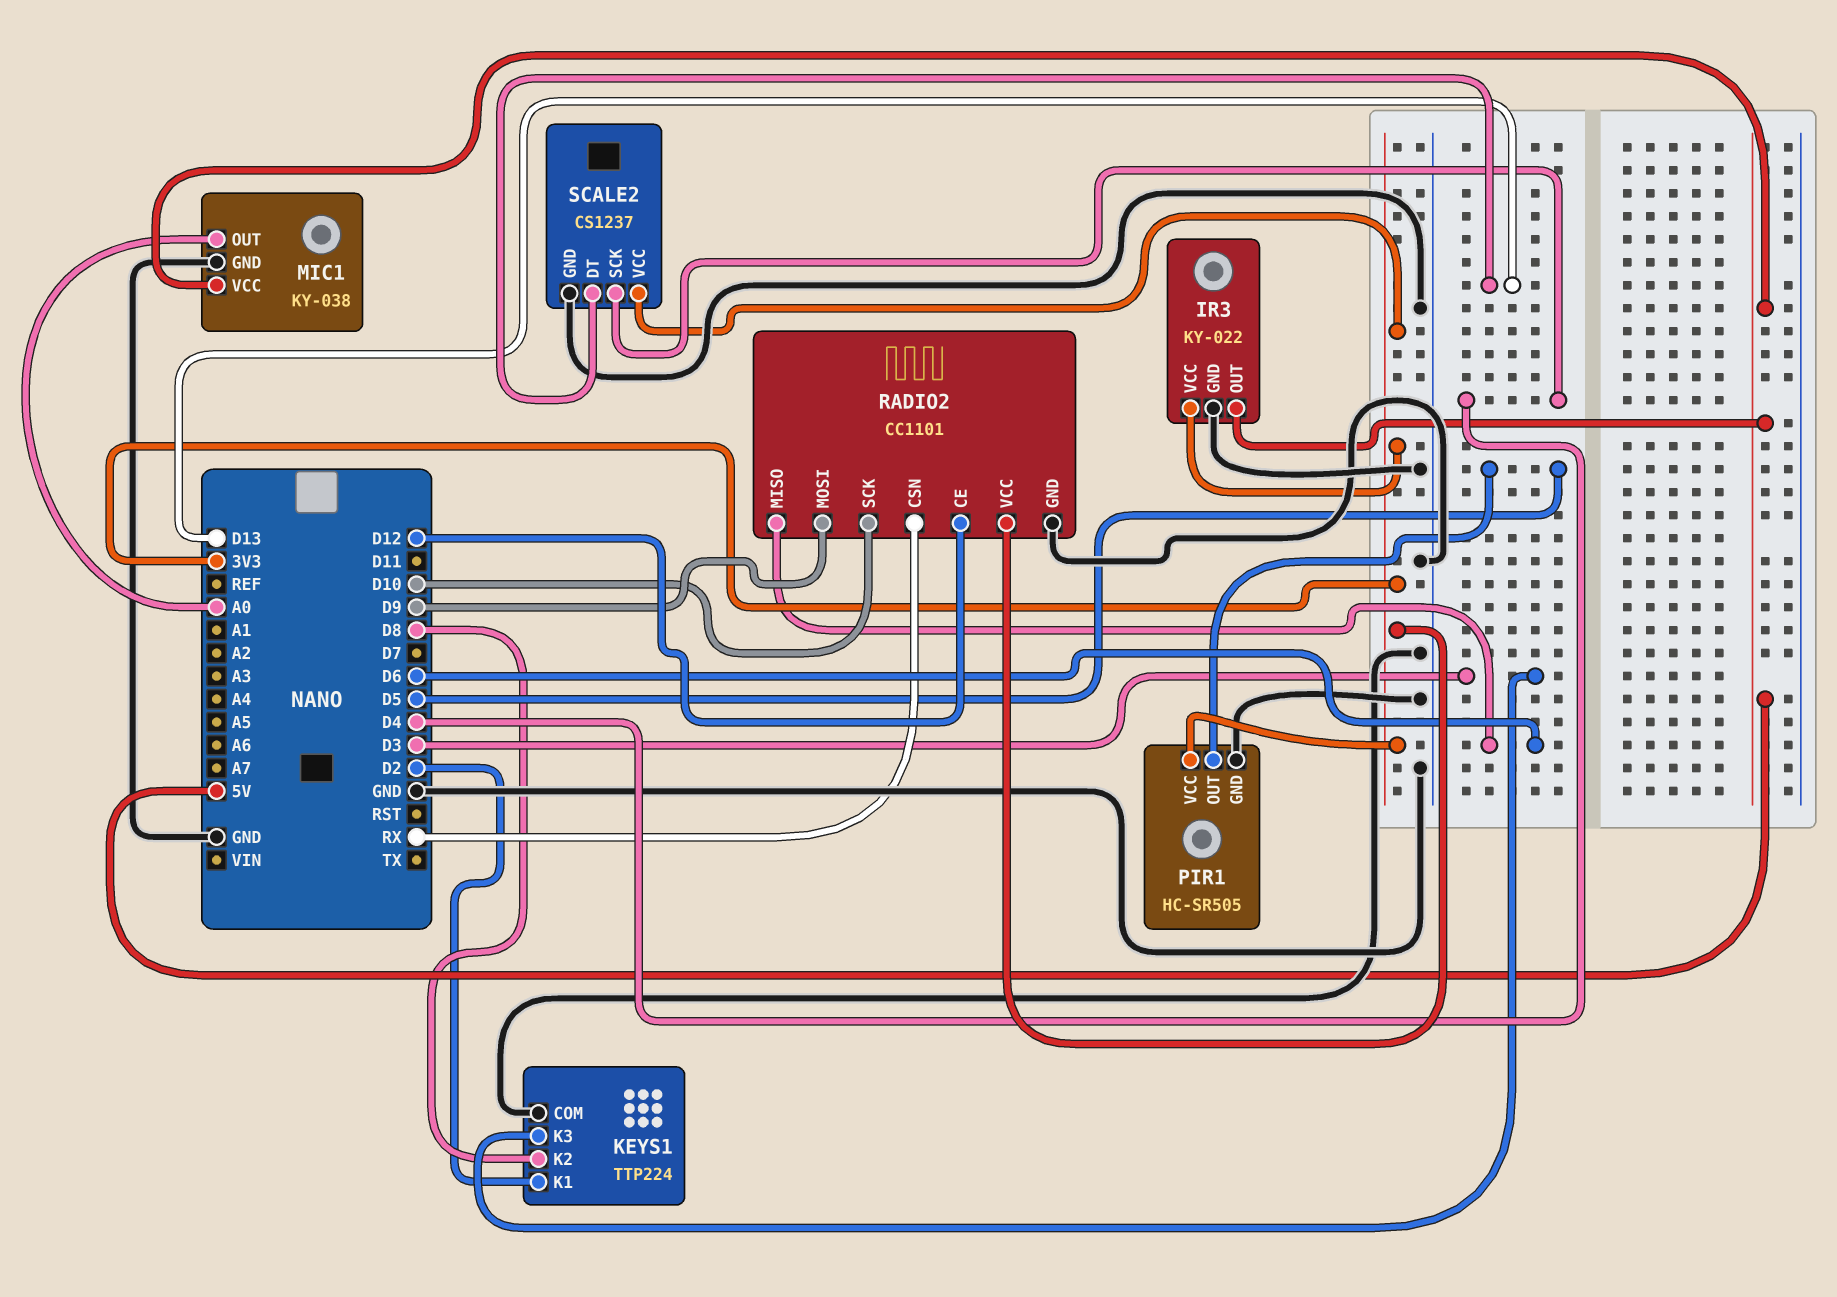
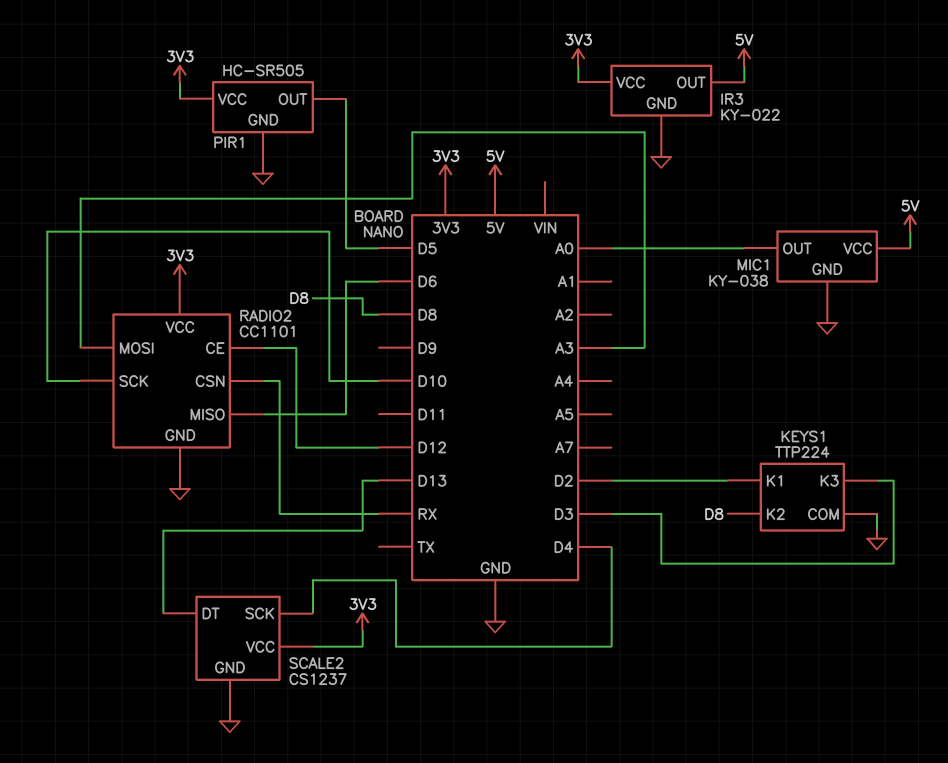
RADIO2 pin MOSI: D9 -> A3

